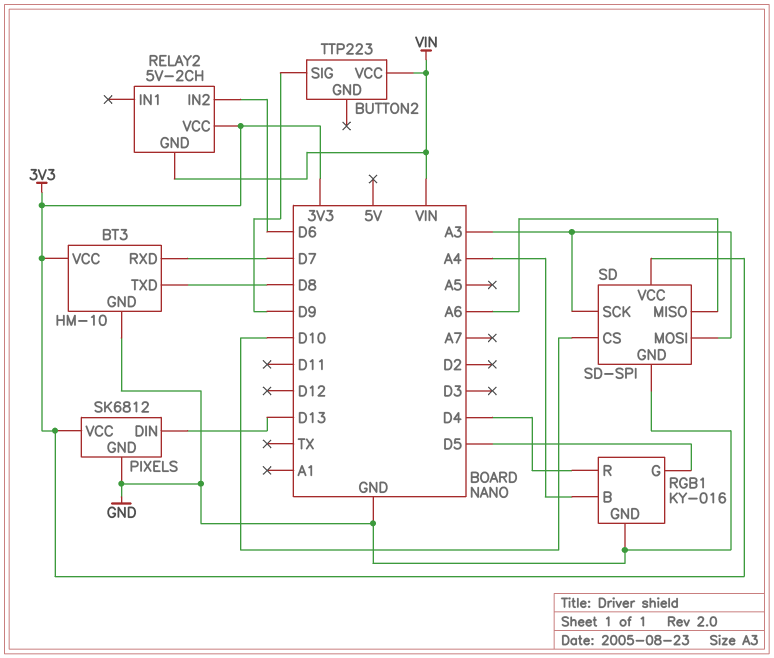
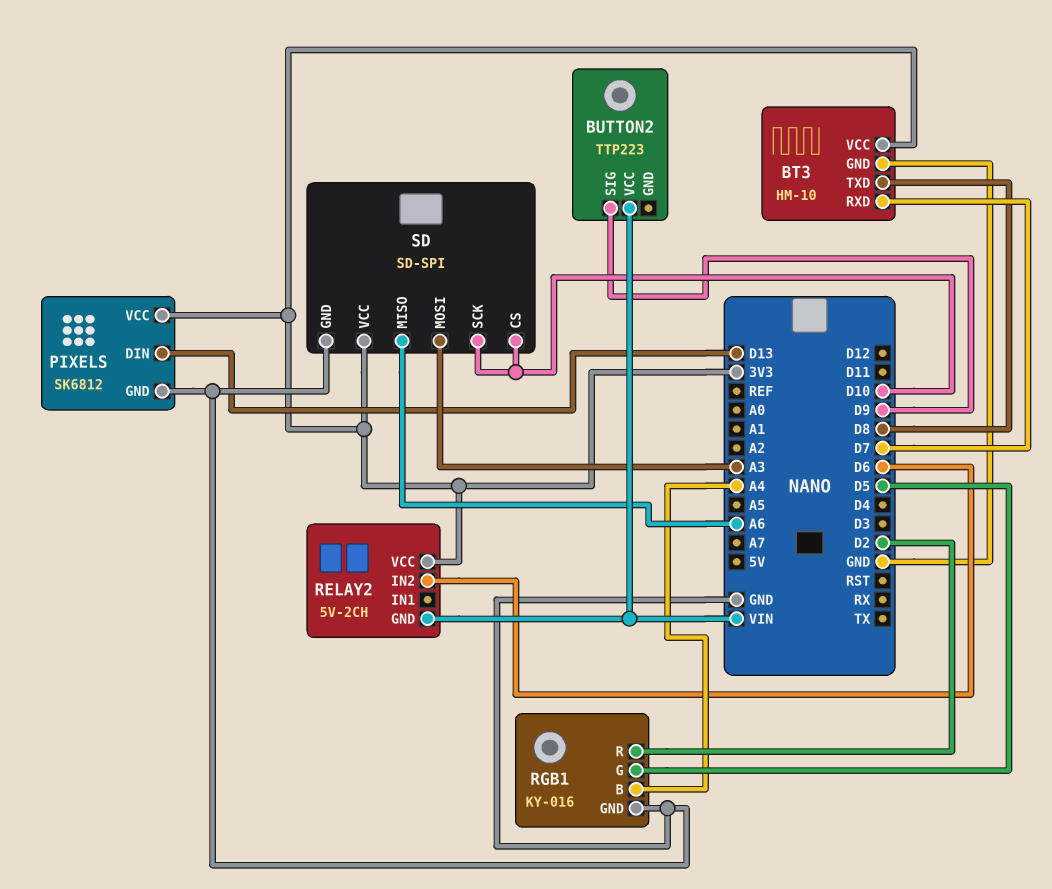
RGB1 pin R: D4 -> D2
SD pin SCK: A3 -> D10

